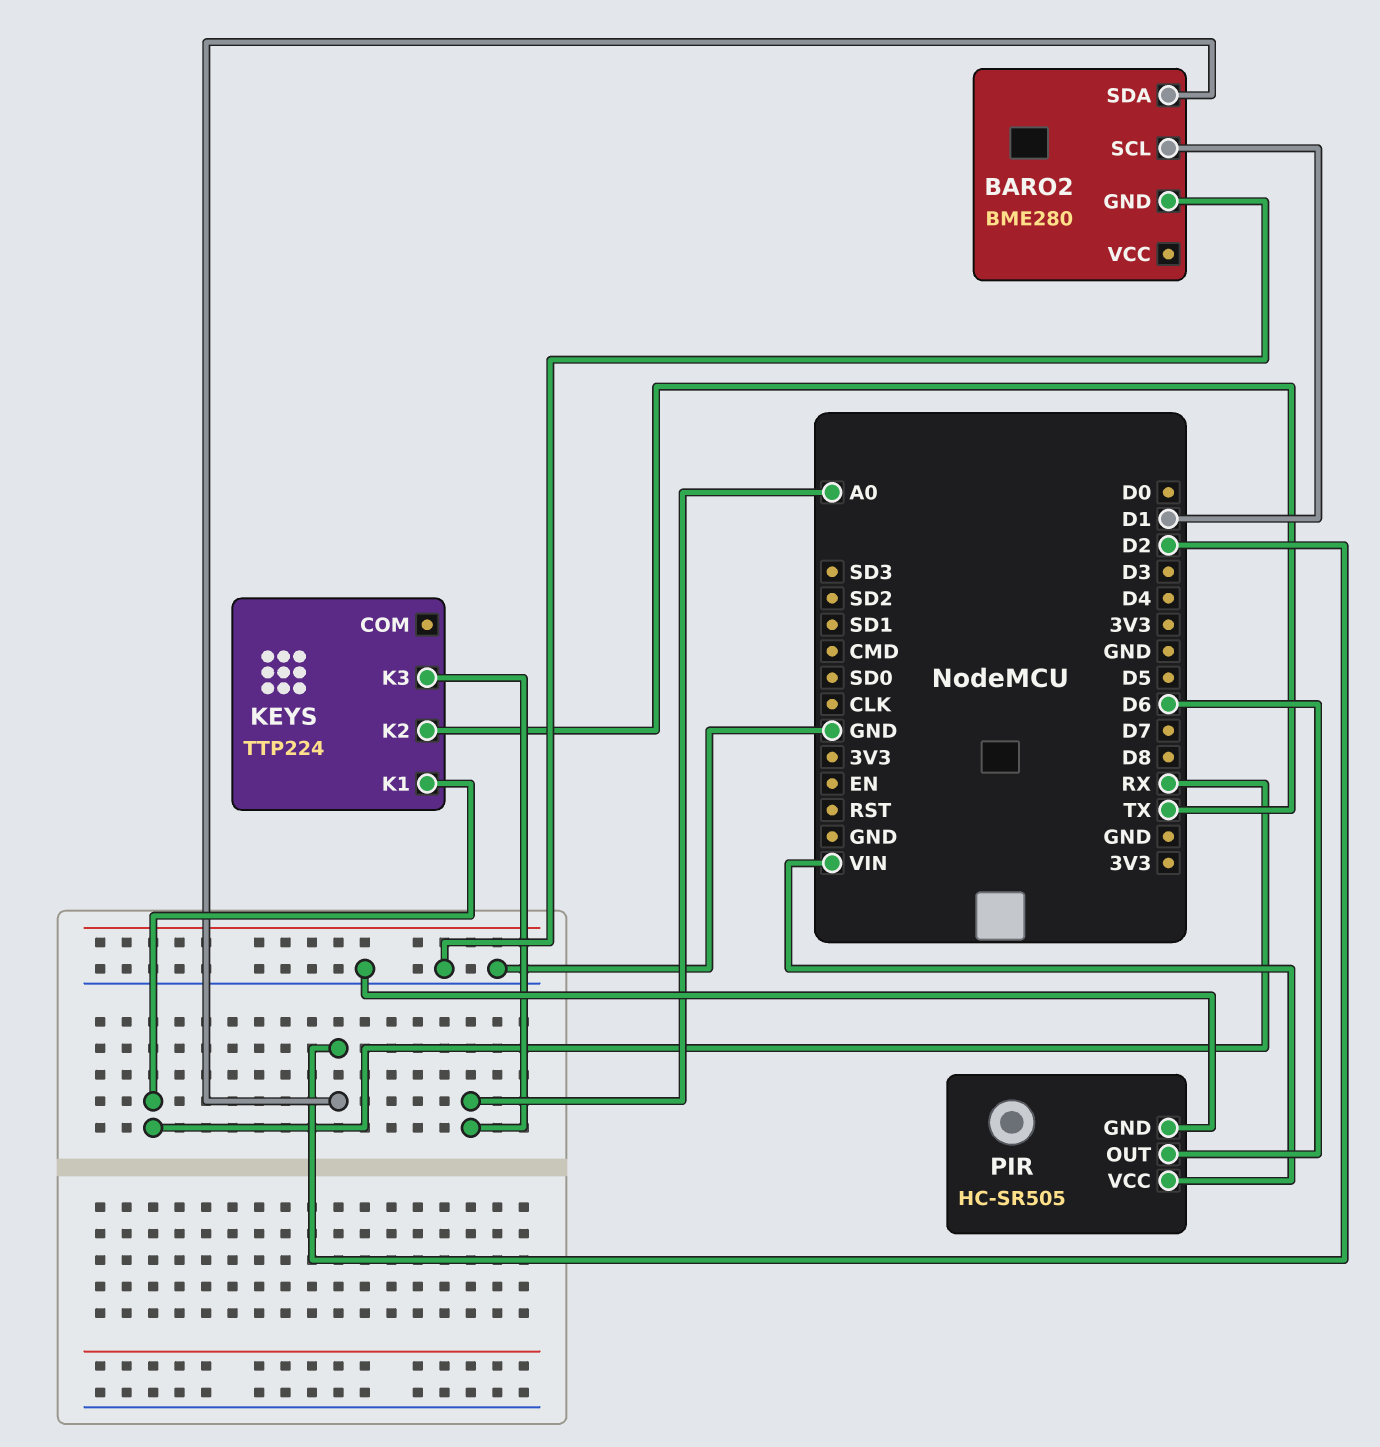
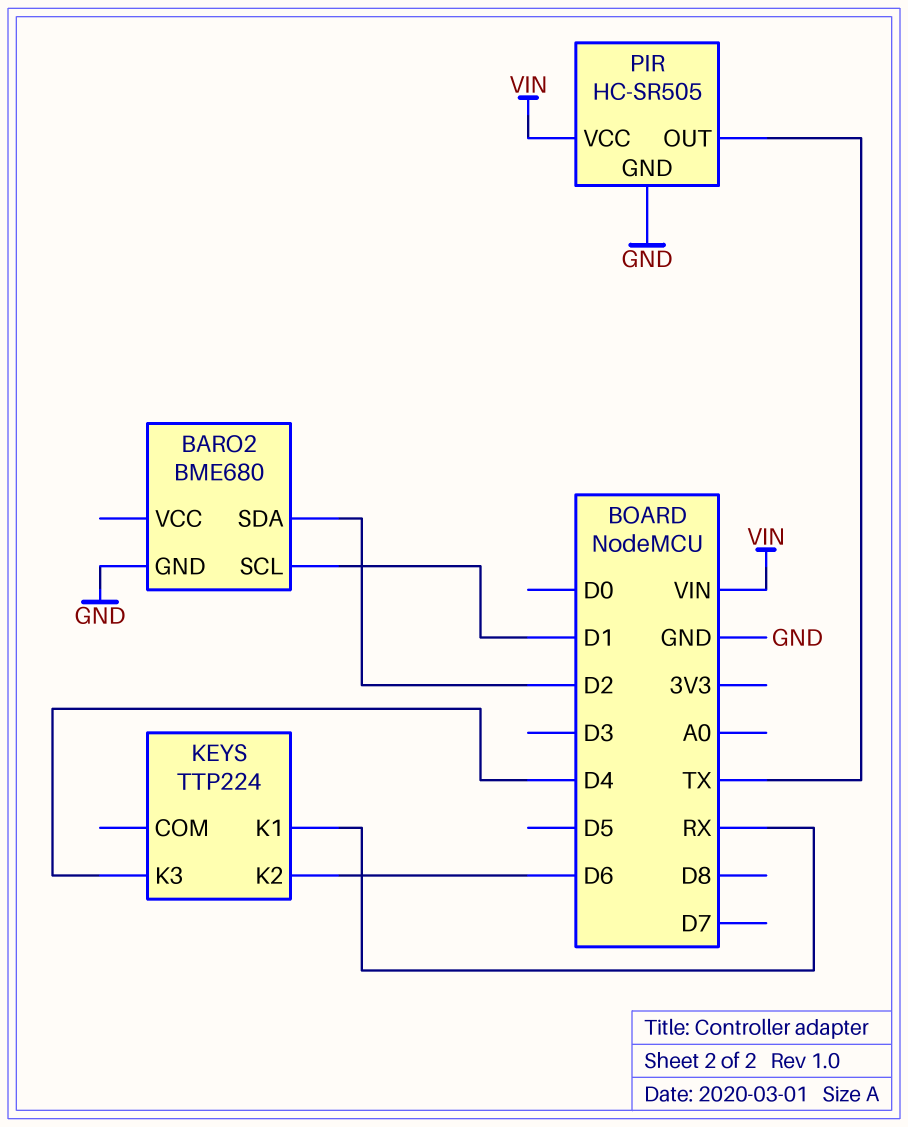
BARO2: BME280 -> BME680
KEYS pin K2: TX -> D6
KEYS pin K3: A0 -> D4
PIR pin OUT: D6 -> TX

